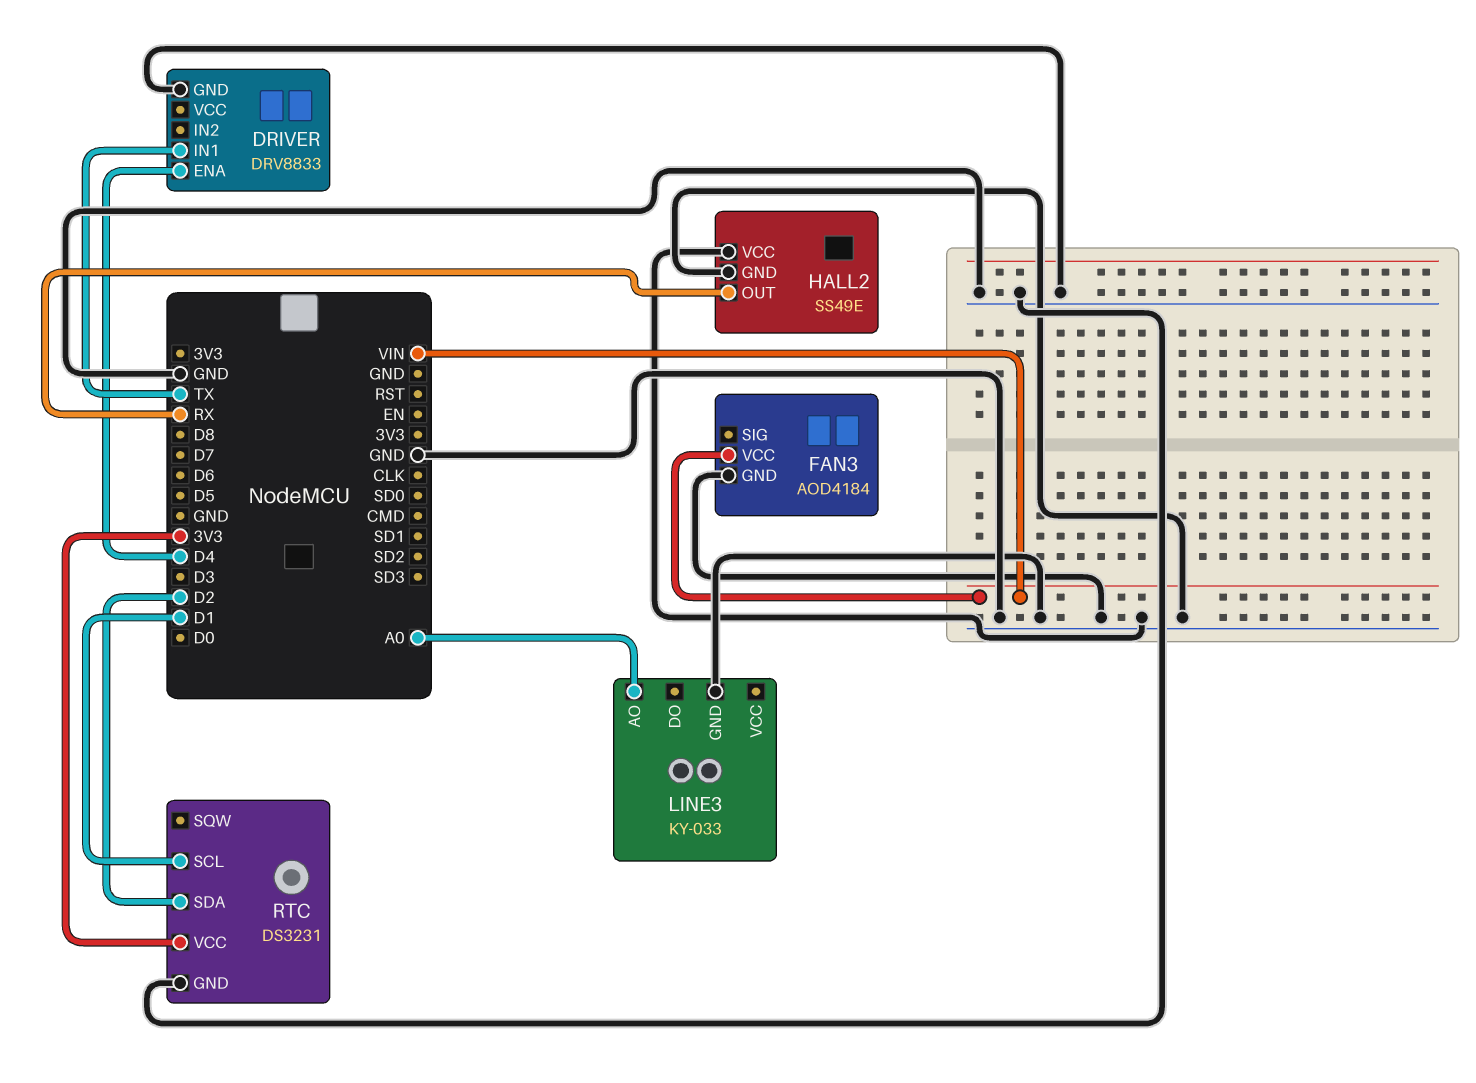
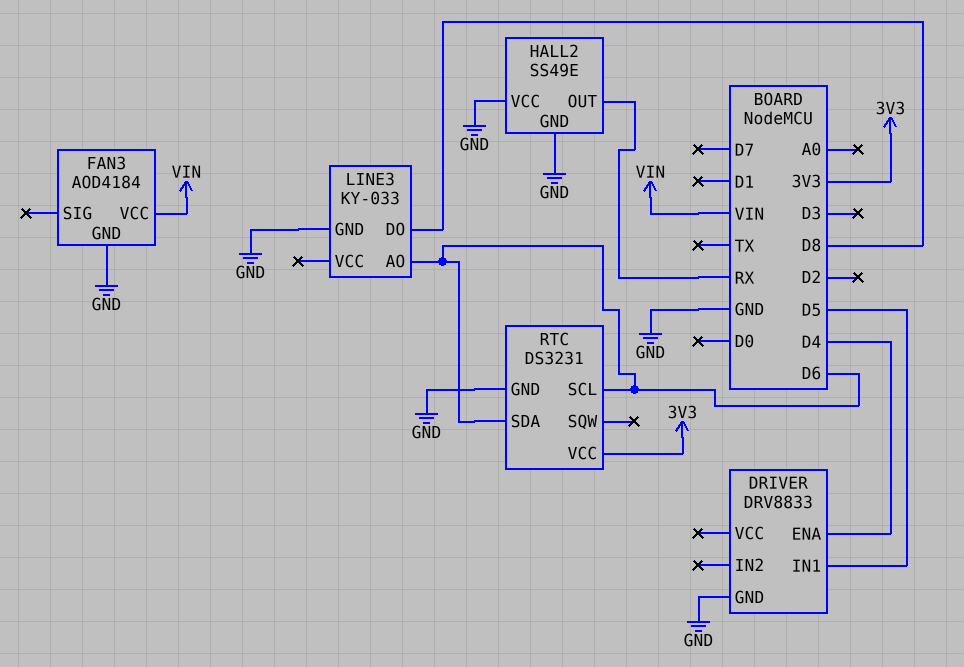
DRIVER pin IN1: TX -> D5
LINE3 pin AO: A0 -> D6
LINE3 pin DO: none -> D8
RTC pin SCL: D1 -> D6
RTC pin SDA: D2 -> D6

